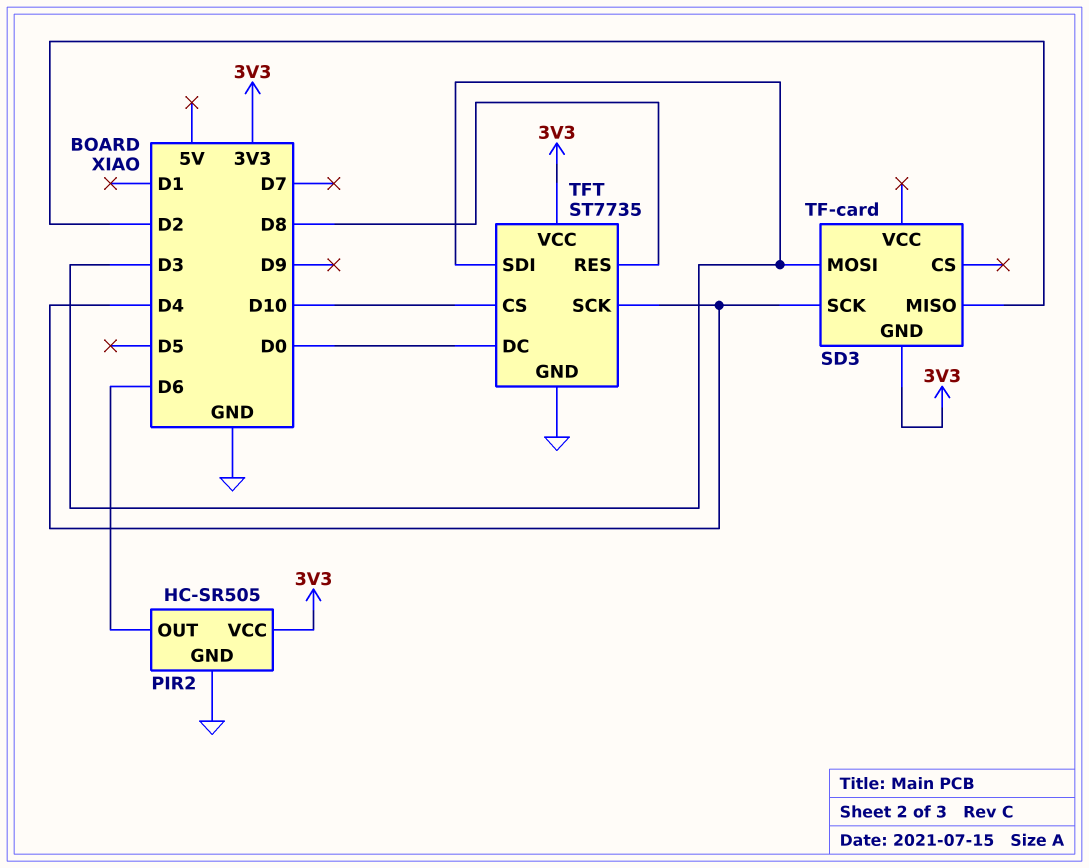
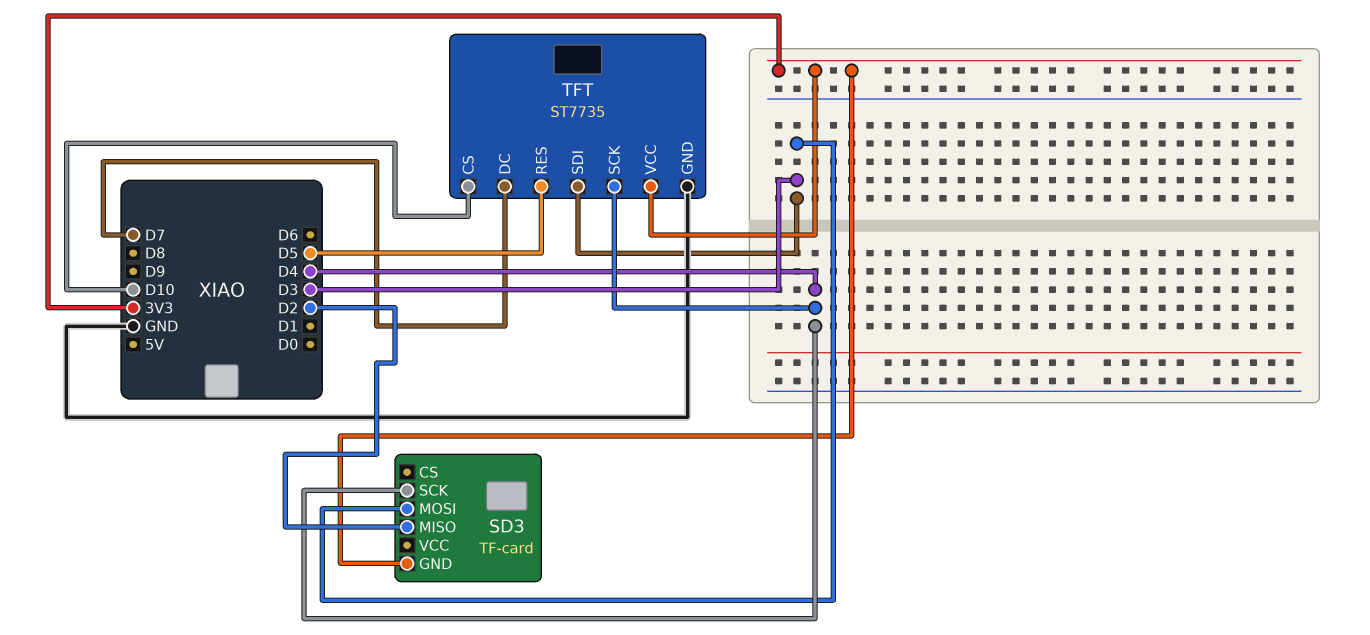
PIR2: HC-SR505 -> none
PIR2 pin GND: GND -> none
PIR2 pin OUT: D6 -> none
PIR2 pin VCC: 3V3 -> none
TFT pin DC: D0 -> D7
TFT pin RES: D8 -> D5

